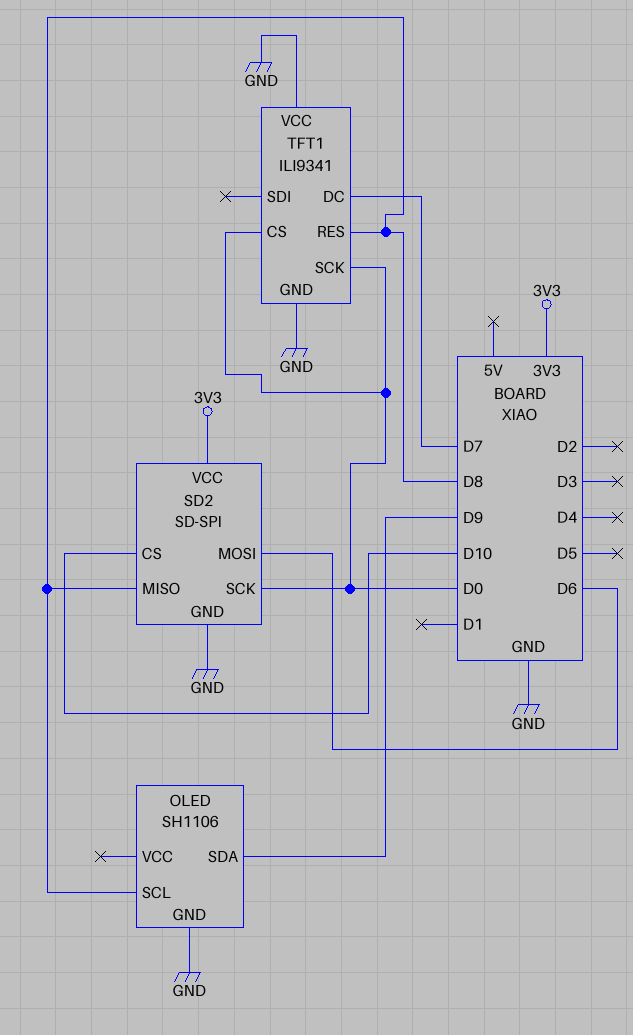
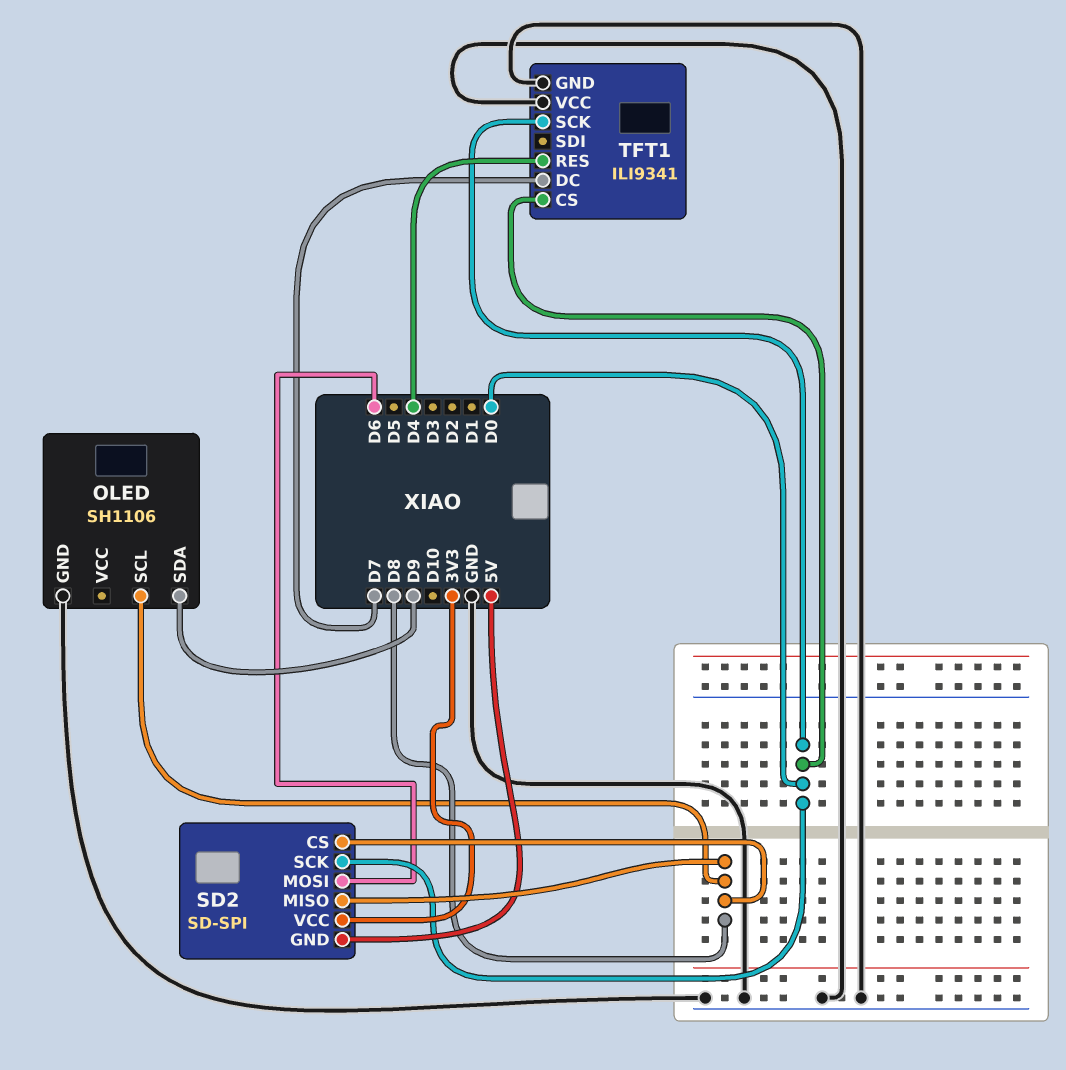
SD2 pin CS: D10 -> D8
SD2 pin GND: GND -> 5V
TFT1 pin RES: D8 -> D4

